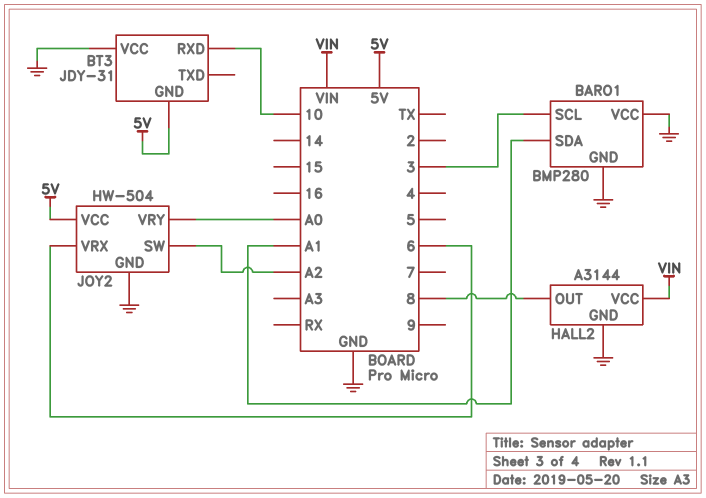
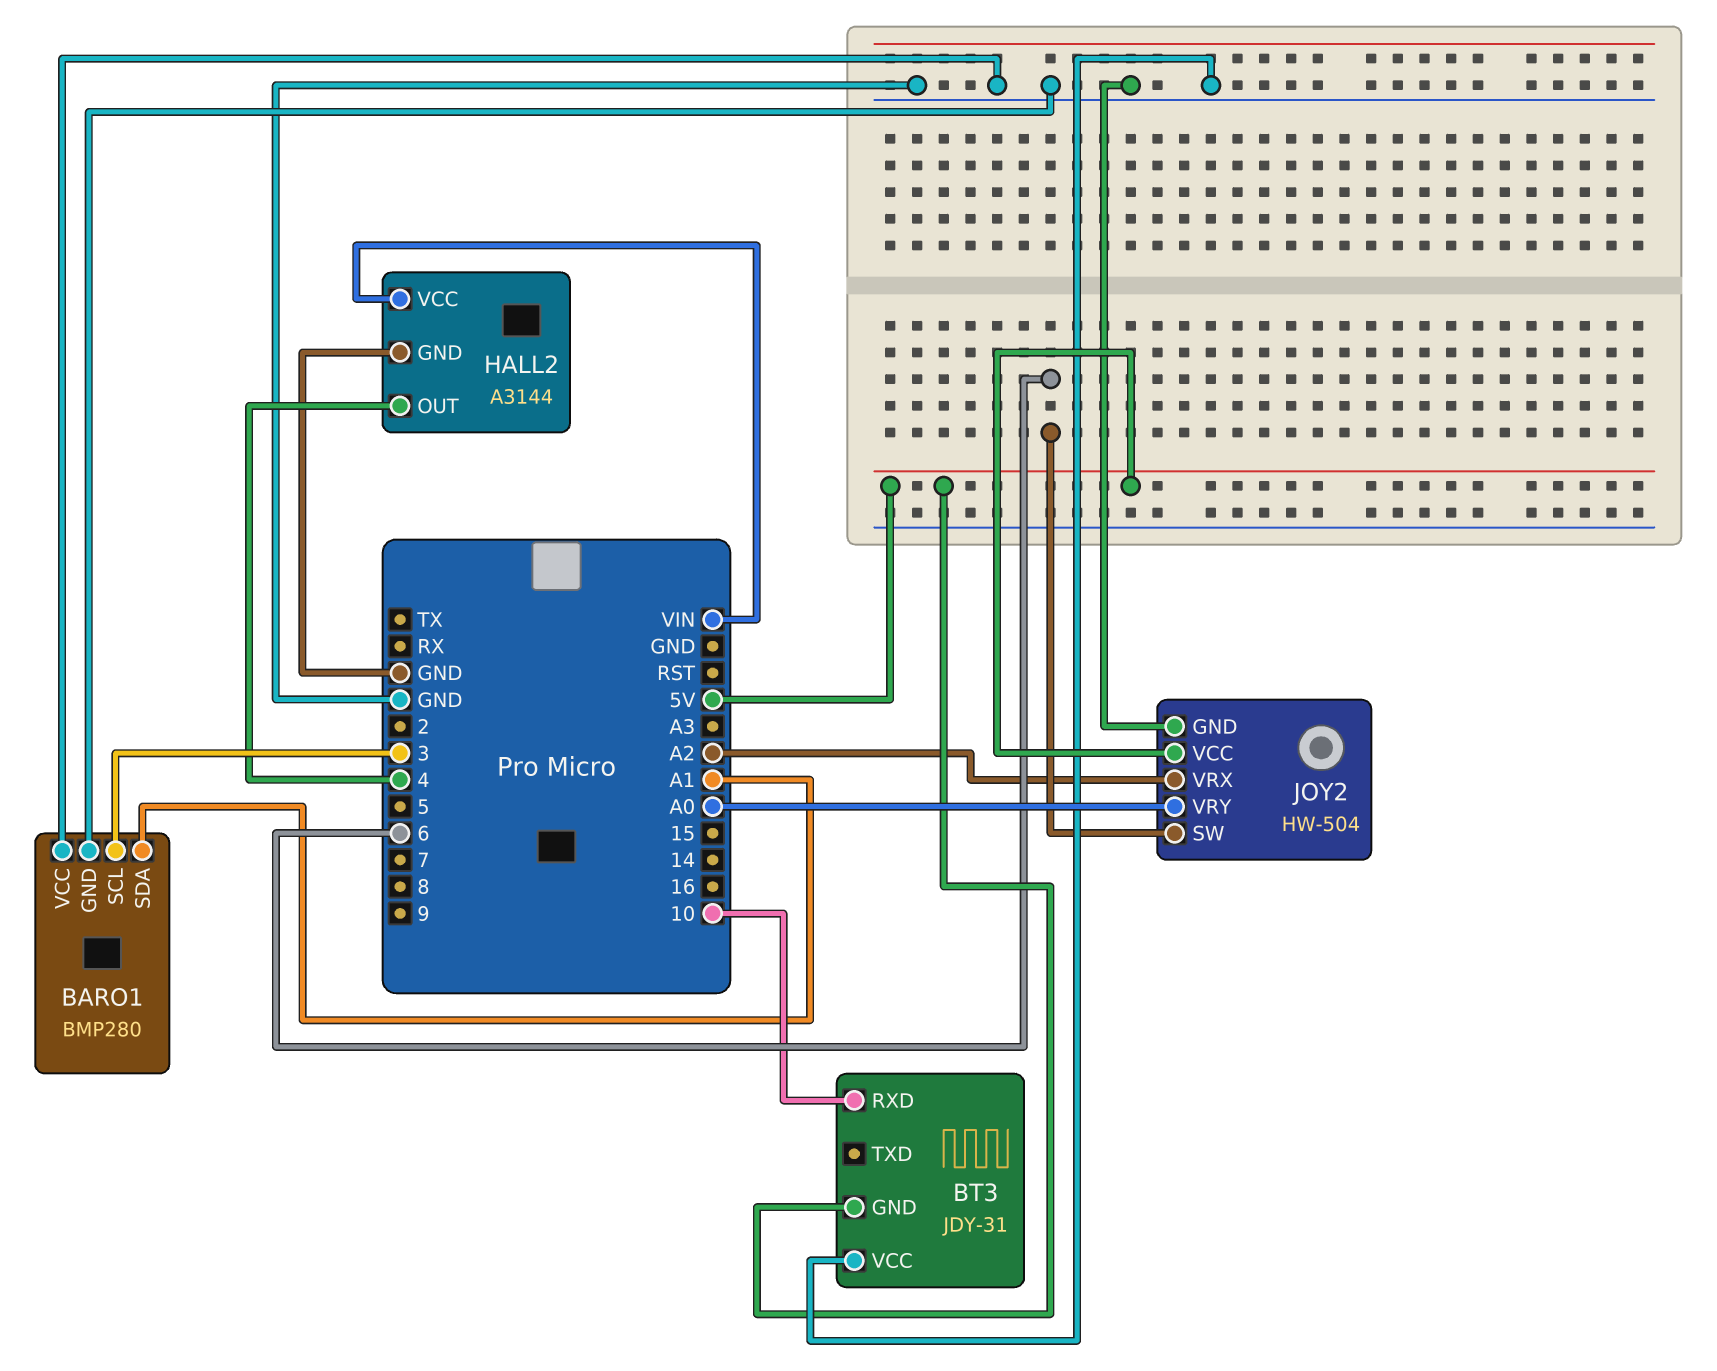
HALL2 pin OUT: 8 -> 4
JOY2 pin SW: A2 -> 6
JOY2 pin VRX: 6 -> A2

